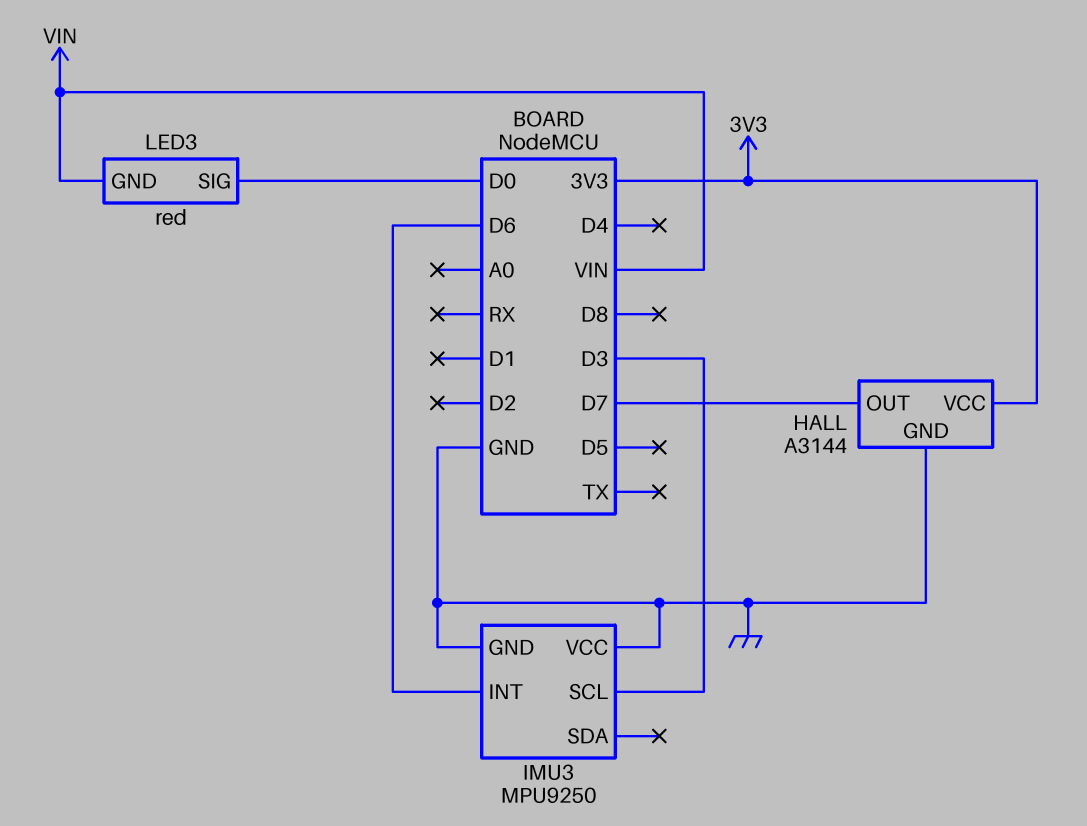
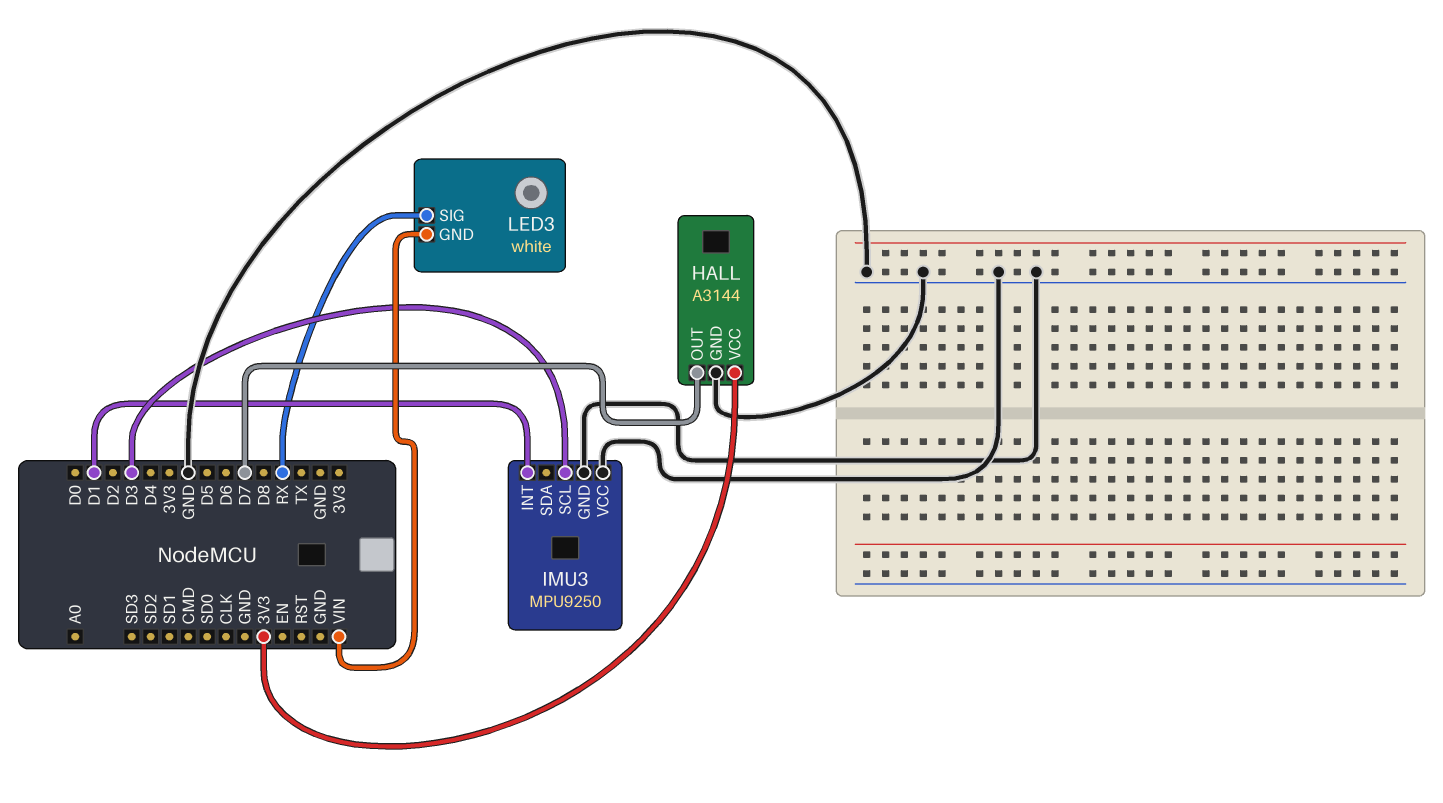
IMU3 pin INT: D6 -> D1
LED3: red -> white
LED3 pin SIG: D0 -> RX

